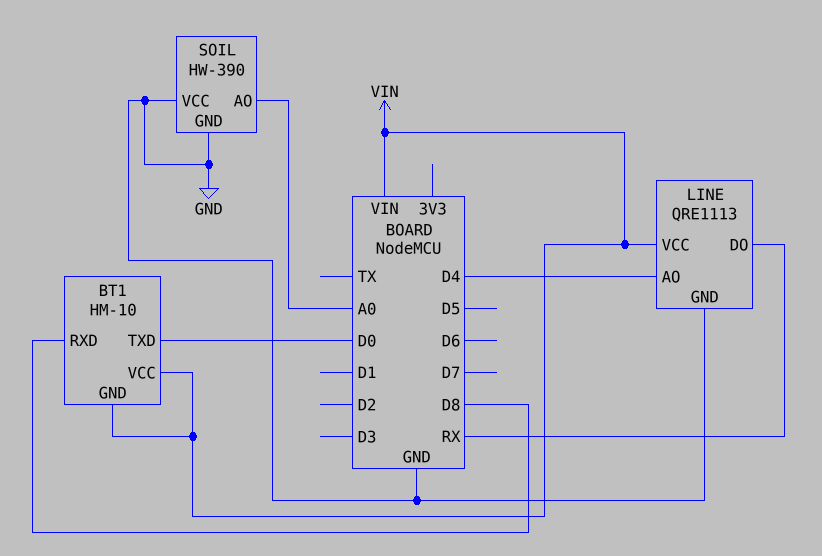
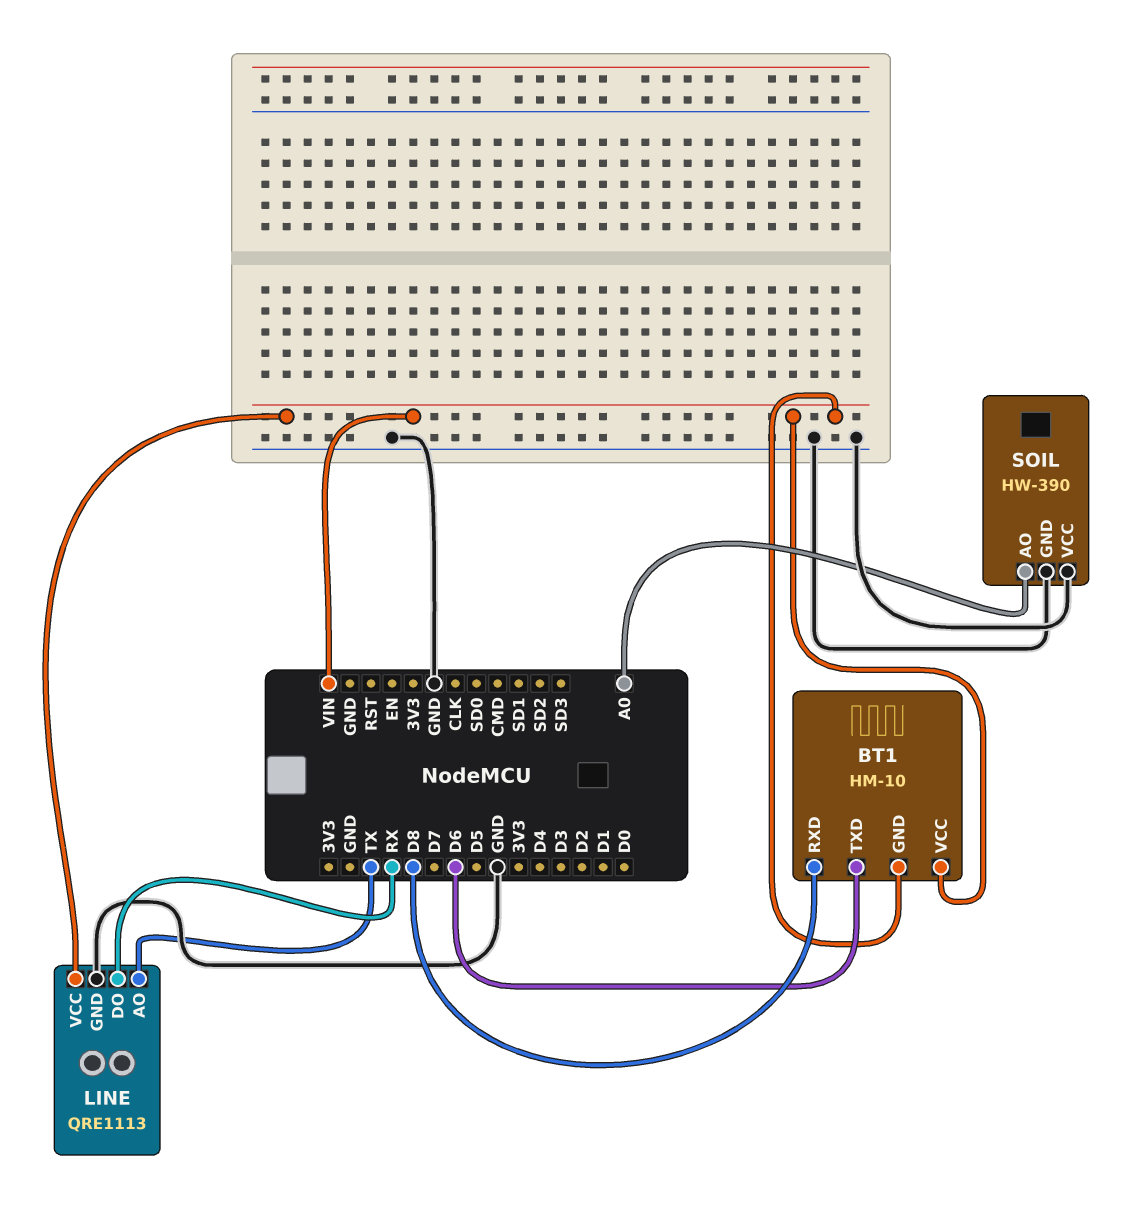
BT1 pin TXD: D0 -> D6
LINE pin AO: D4 -> TX

